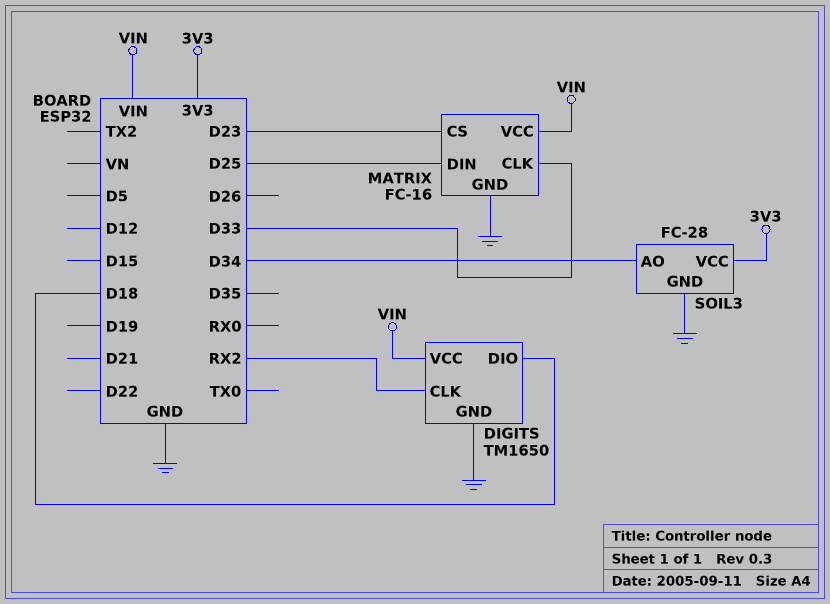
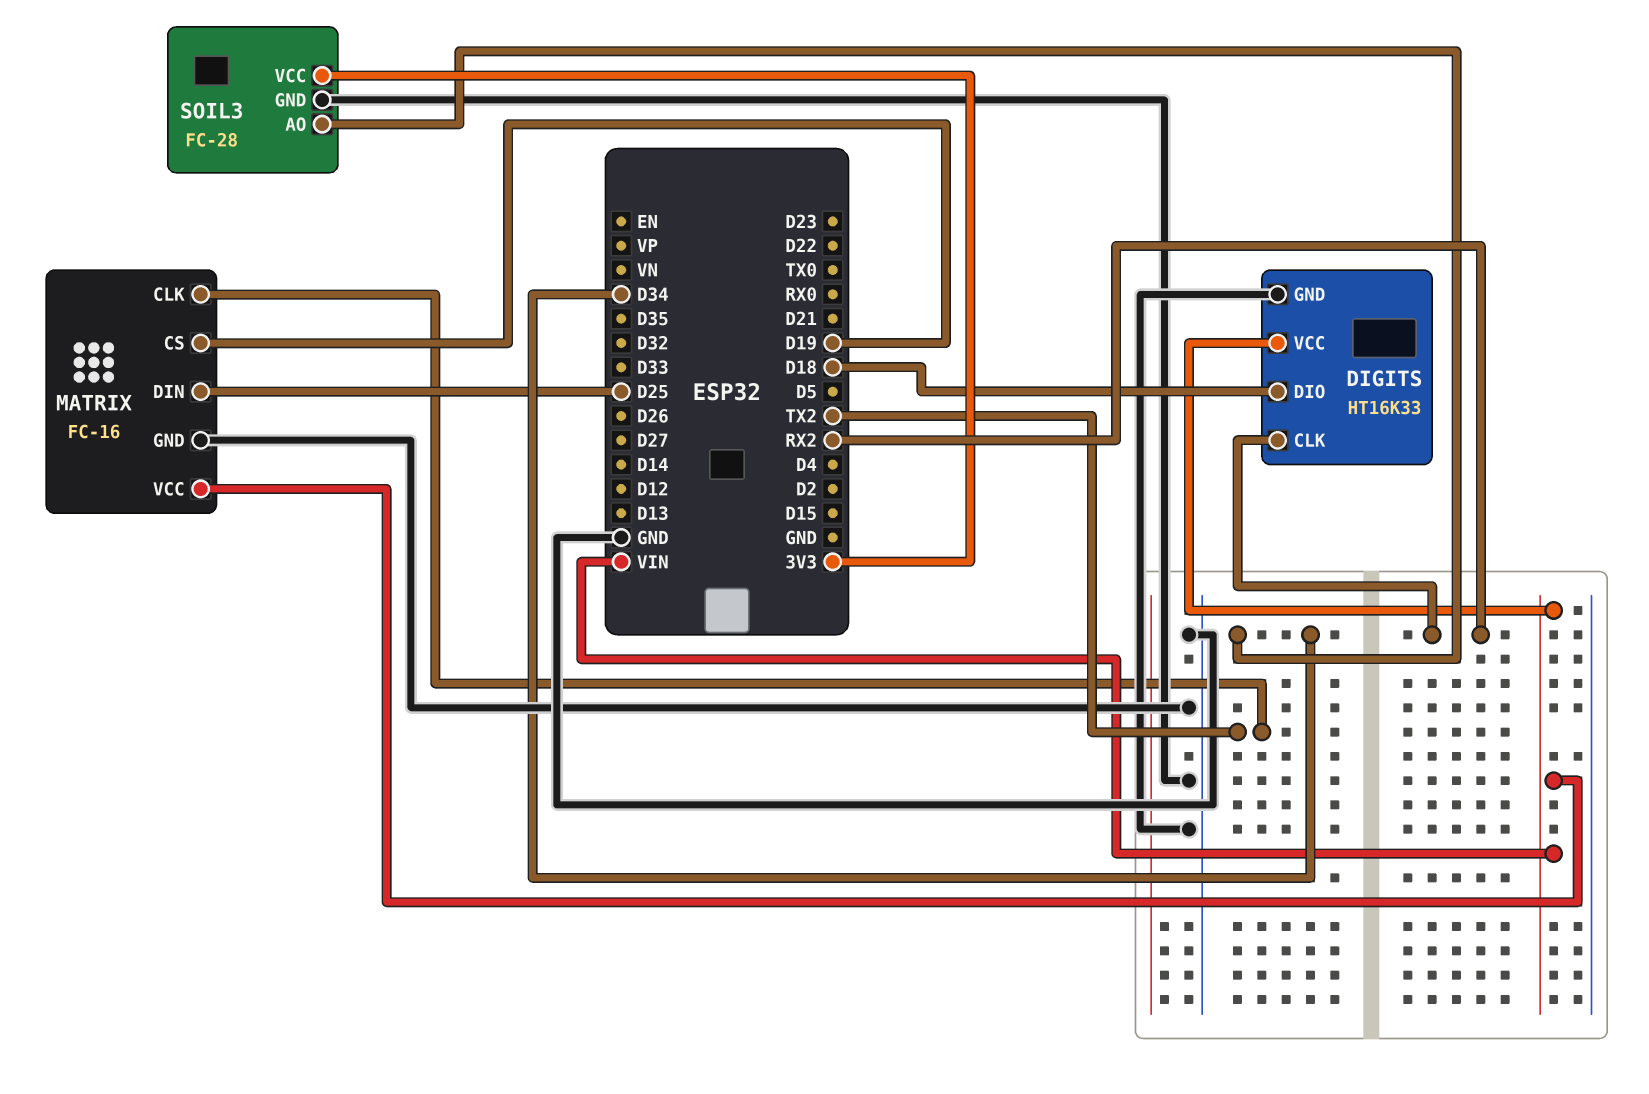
DIGITS: TM1650 -> HT16K33
MATRIX pin CLK: D33 -> TX2
MATRIX pin CS: D23 -> D19

